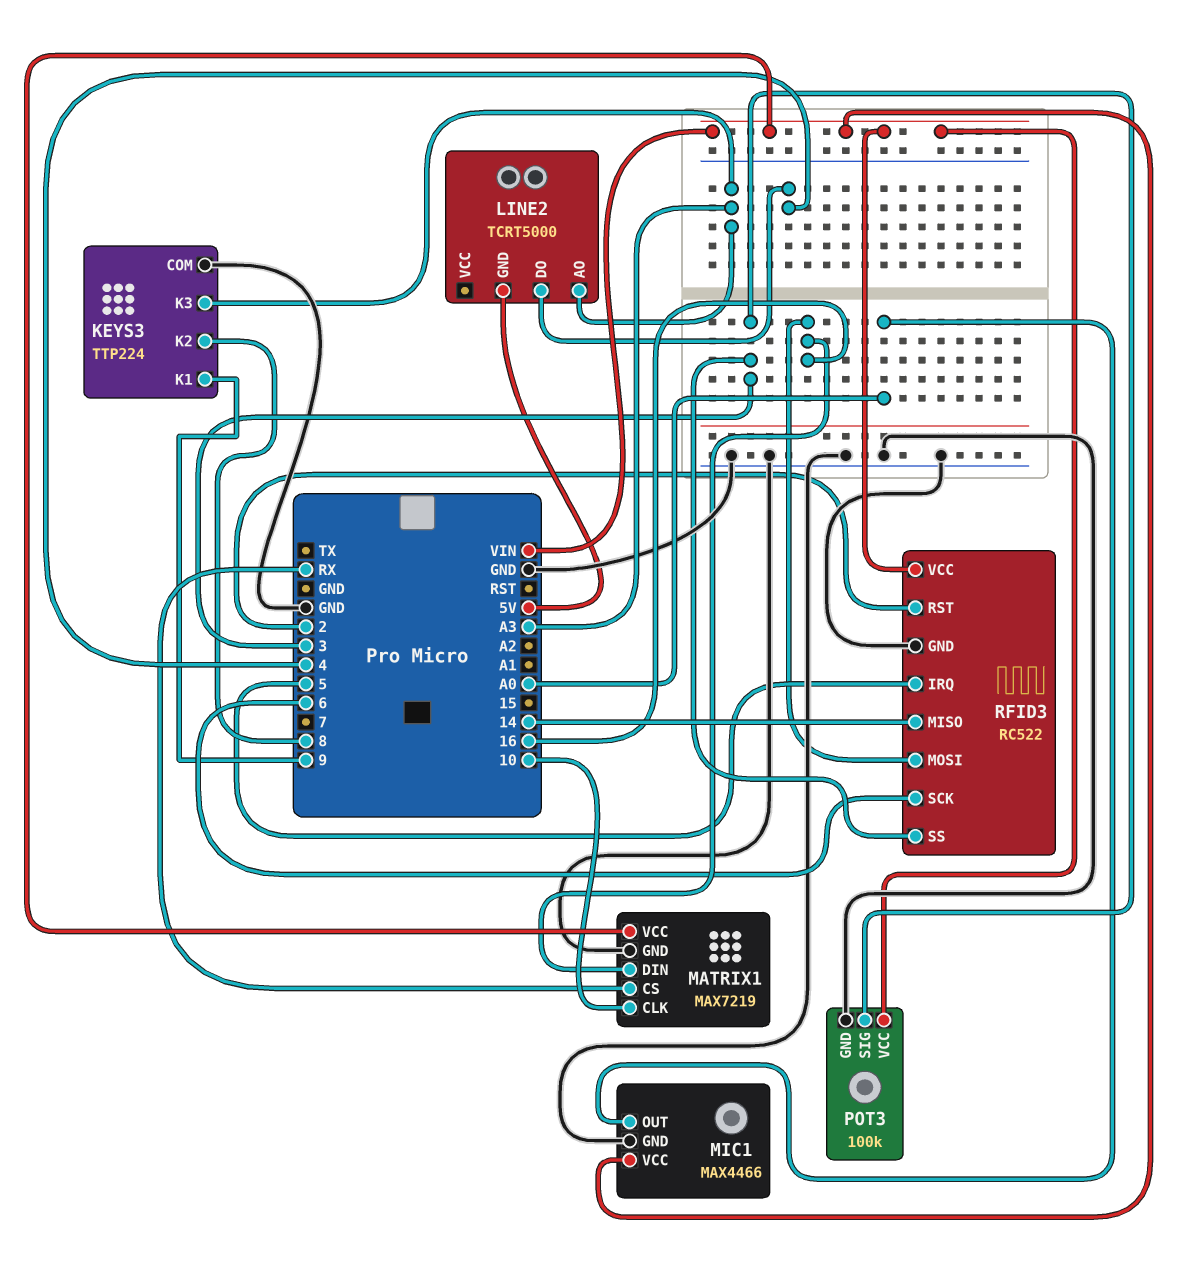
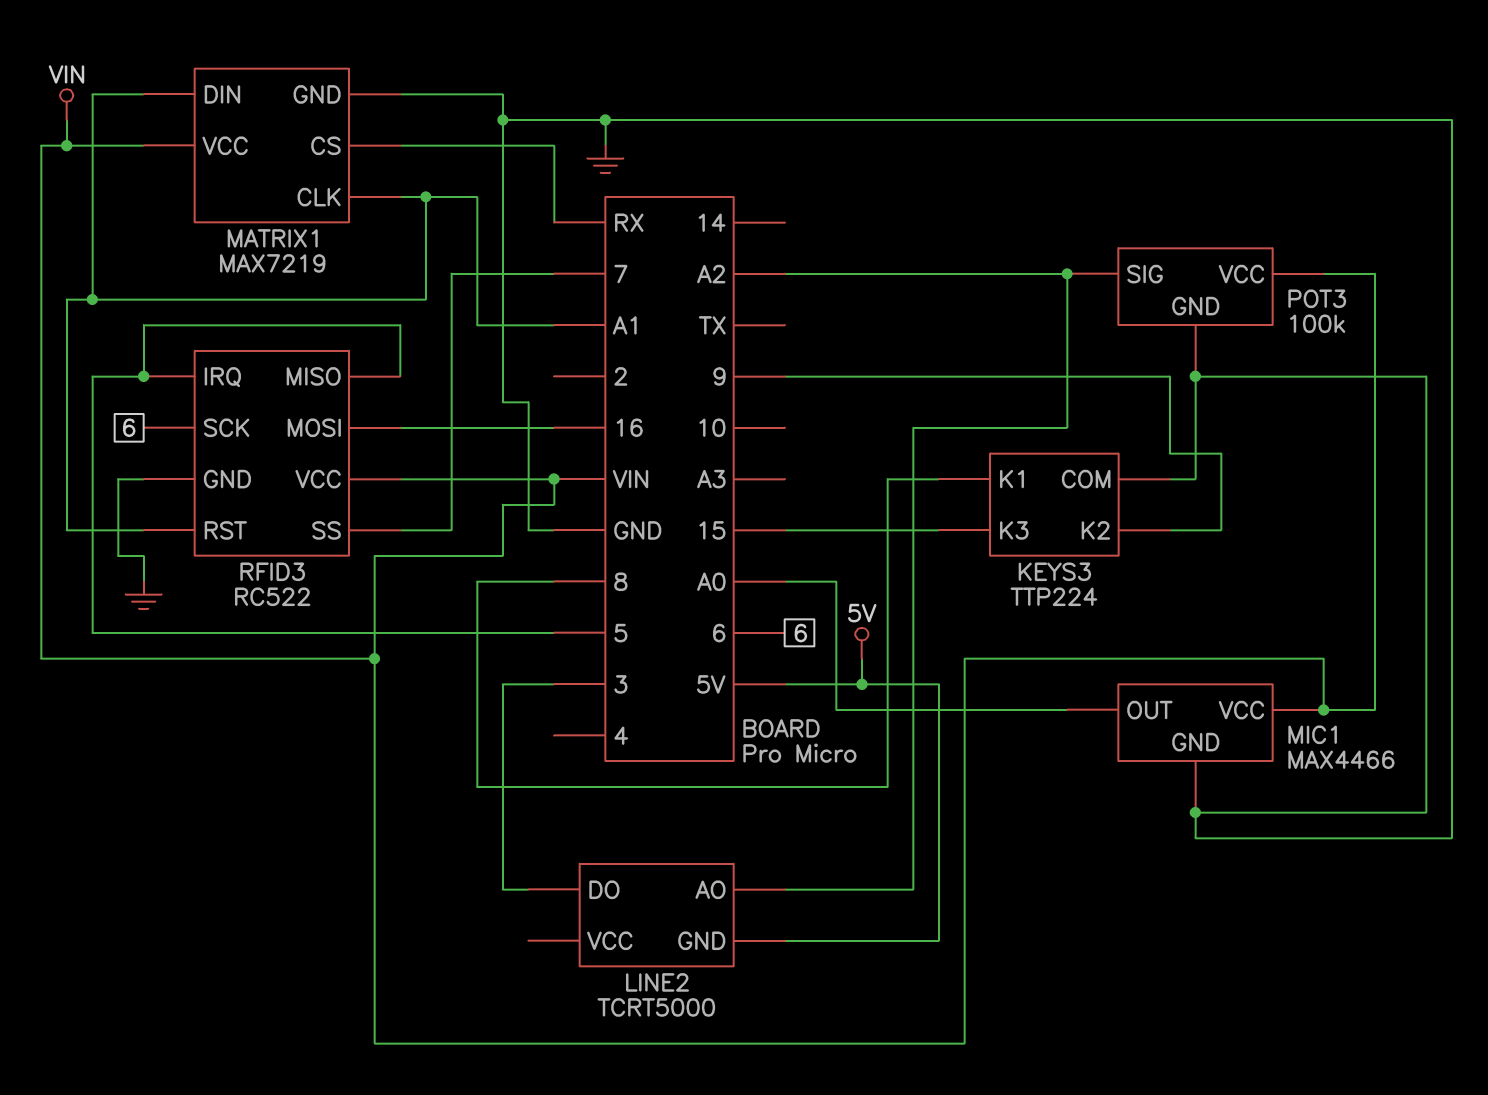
KEYS3 pin K1: 9 -> 8
KEYS3 pin K2: 8 -> 9
KEYS3 pin K3: A3 -> 15
LINE2 pin AO: A3 -> A2
LINE2 pin DO: 4 -> 3
MATRIX1 pin CLK: 10 -> A1
MATRIX1 pin DIN: 16 -> A1
POT3 pin SIG: 3 -> A2
RFID3 pin MISO: 14 -> 5
RFID3 pin RST: 2 -> A1
RFID3 pin SS: 3 -> 7

